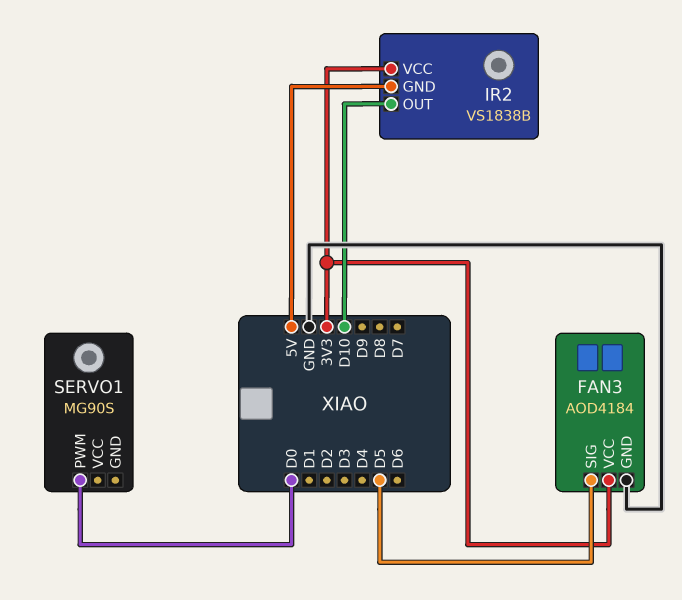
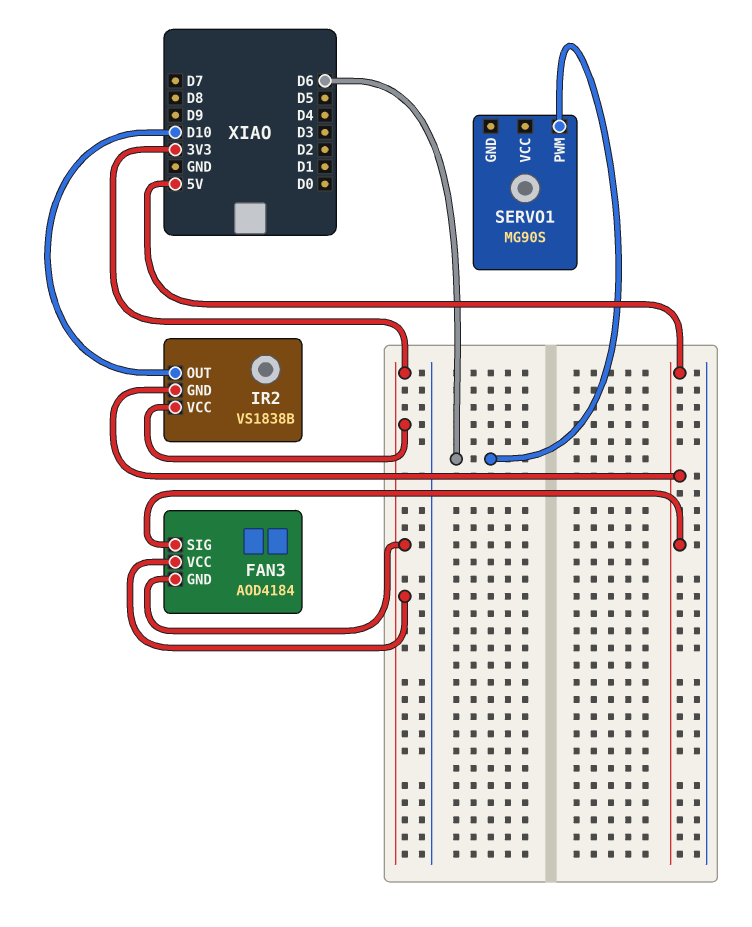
FAN3 pin GND: GND -> 3V3
FAN3 pin SIG: D5 -> 5V
SERVO1 pin PWM: D0 -> D6

